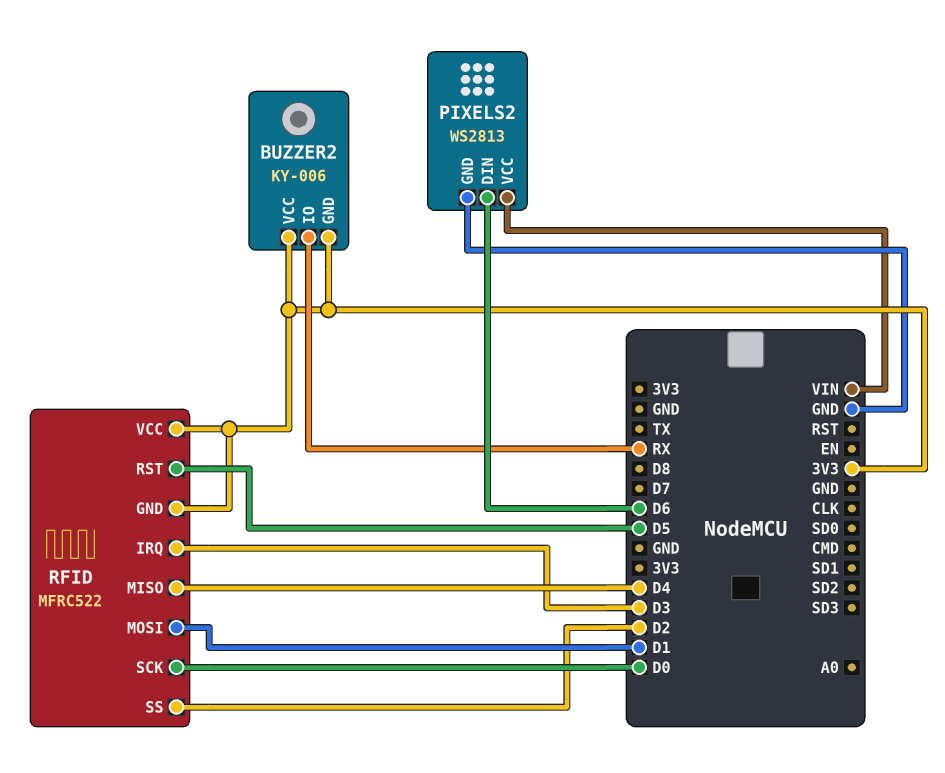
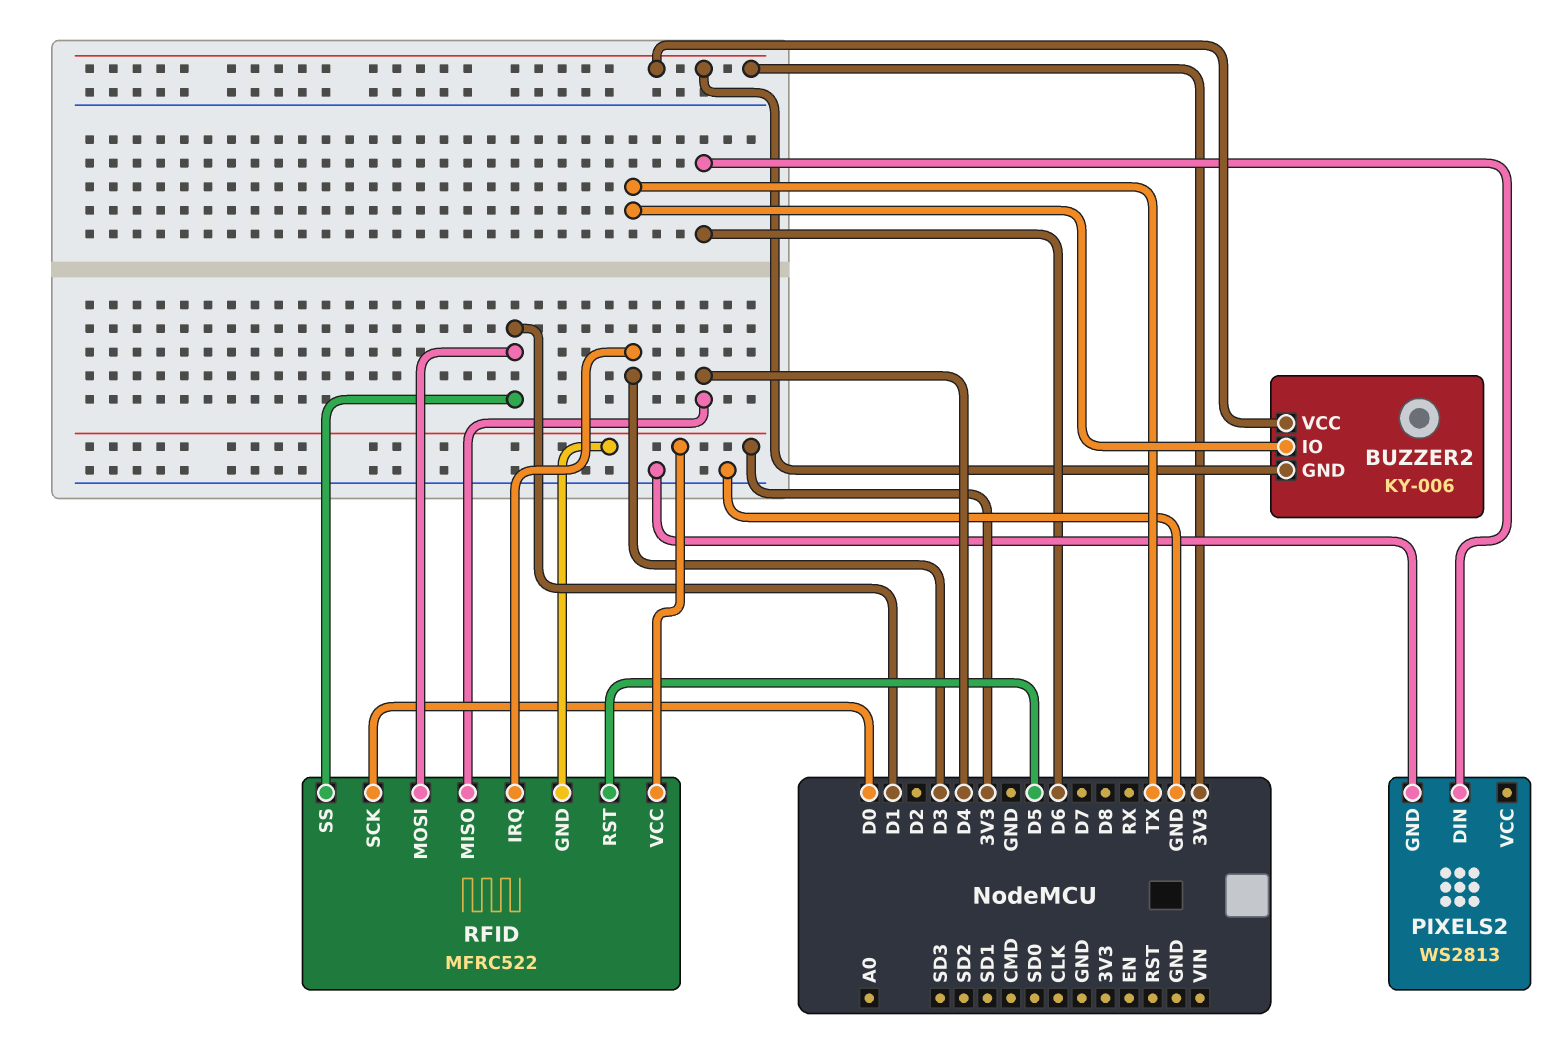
BUZZER2 pin IO: RX -> TX
PIXELS2 pin VCC: VIN -> none
RFID pin SS: D2 -> D1

